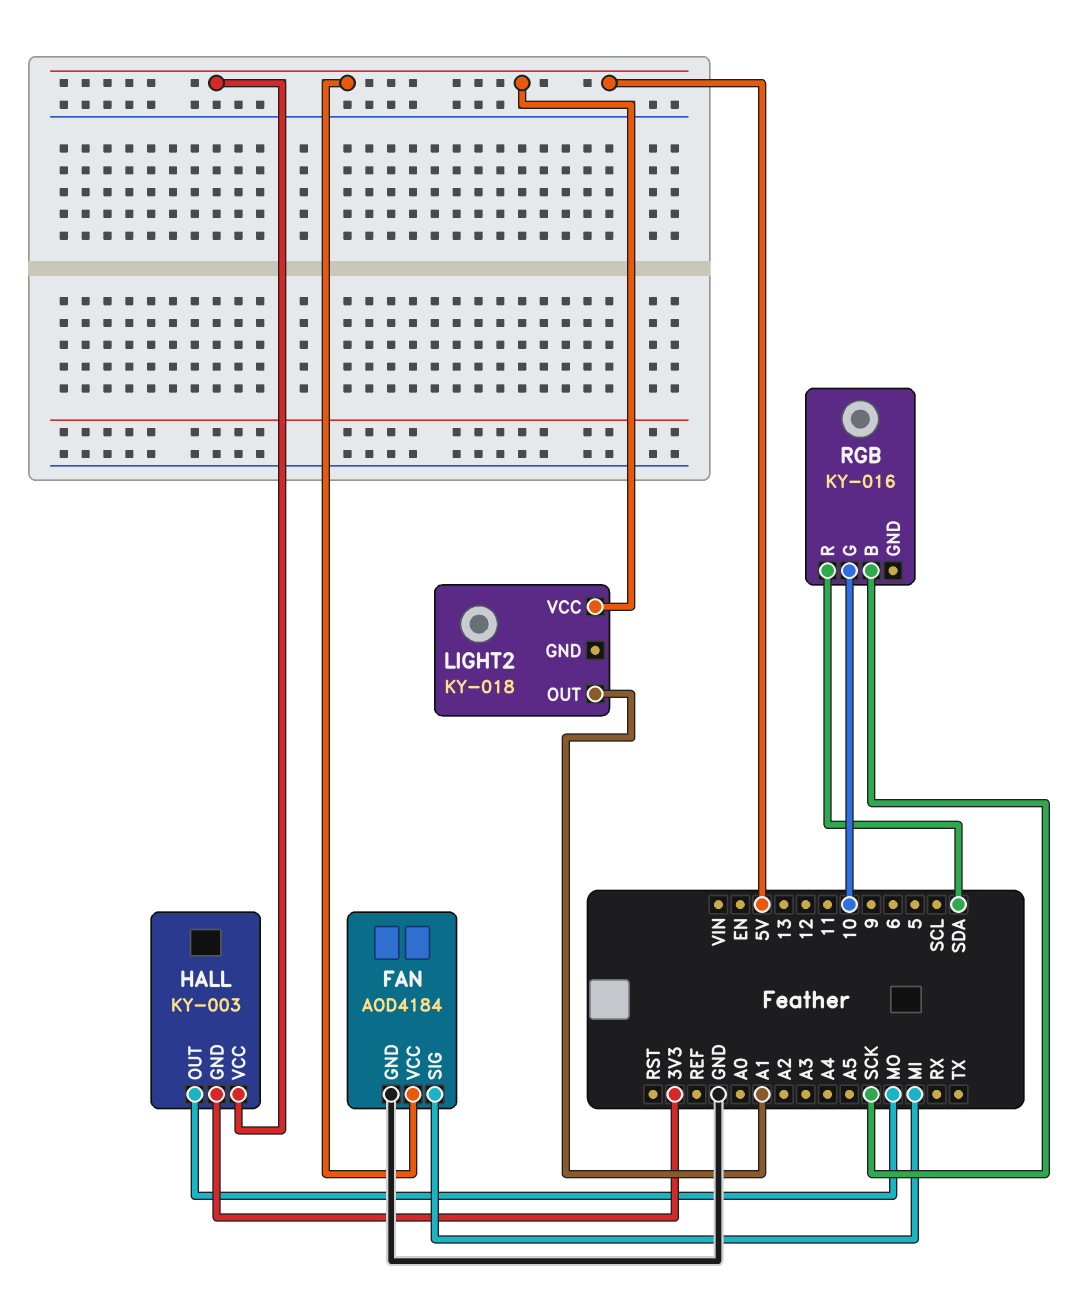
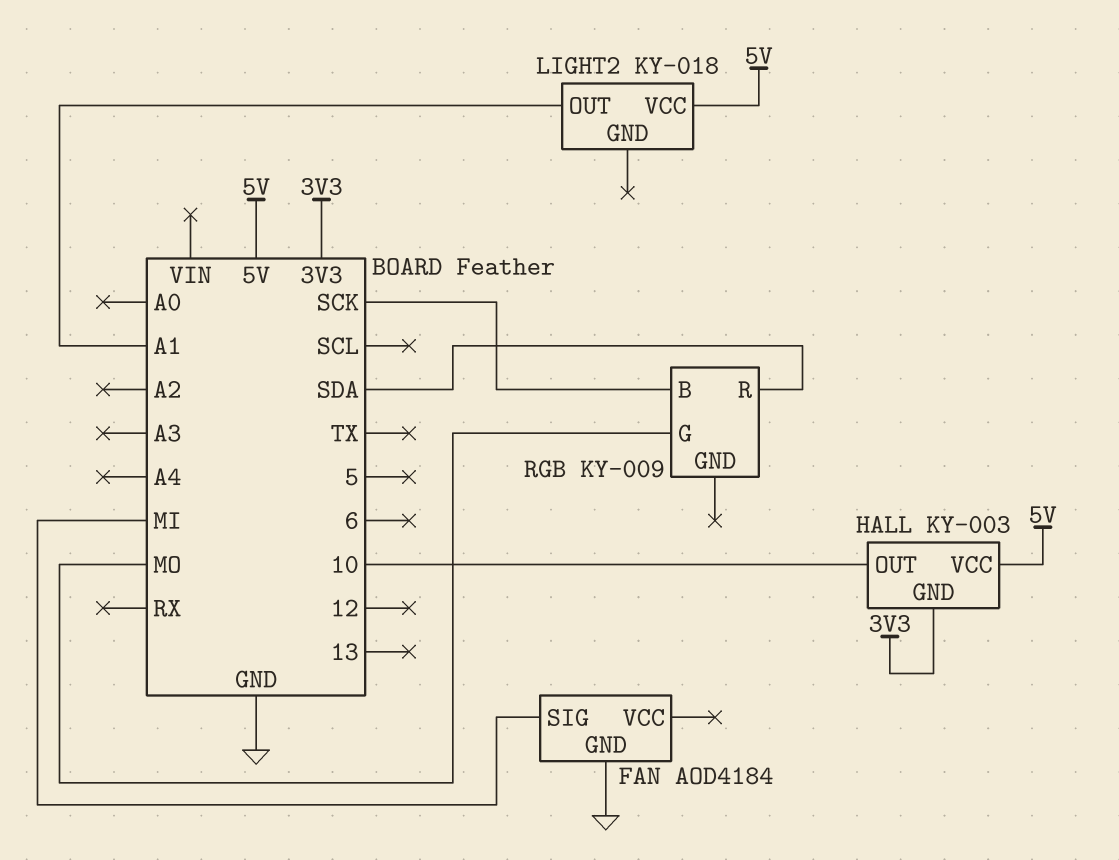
FAN pin VCC: 5V -> none
HALL pin OUT: MO -> 10
RGB: KY-016 -> KY-009
RGB pin G: 10 -> MO

